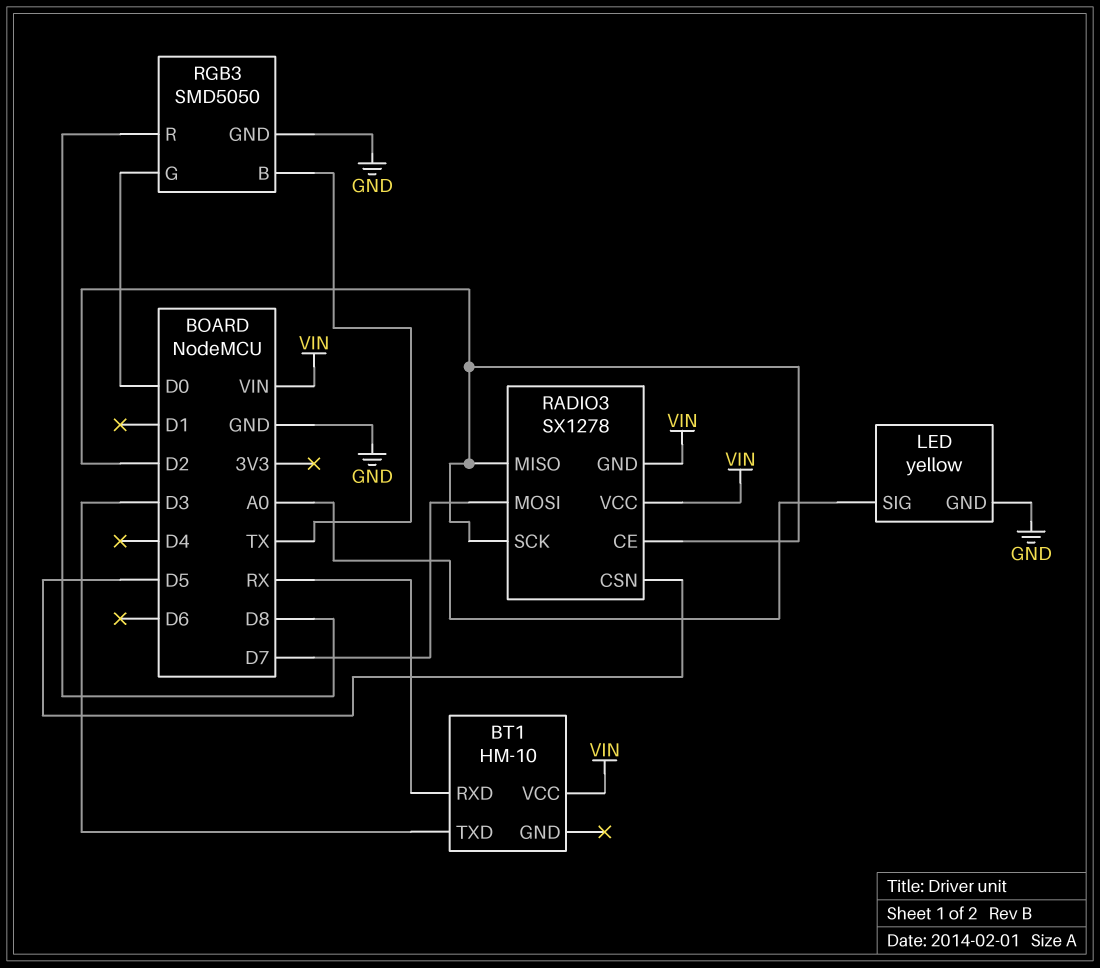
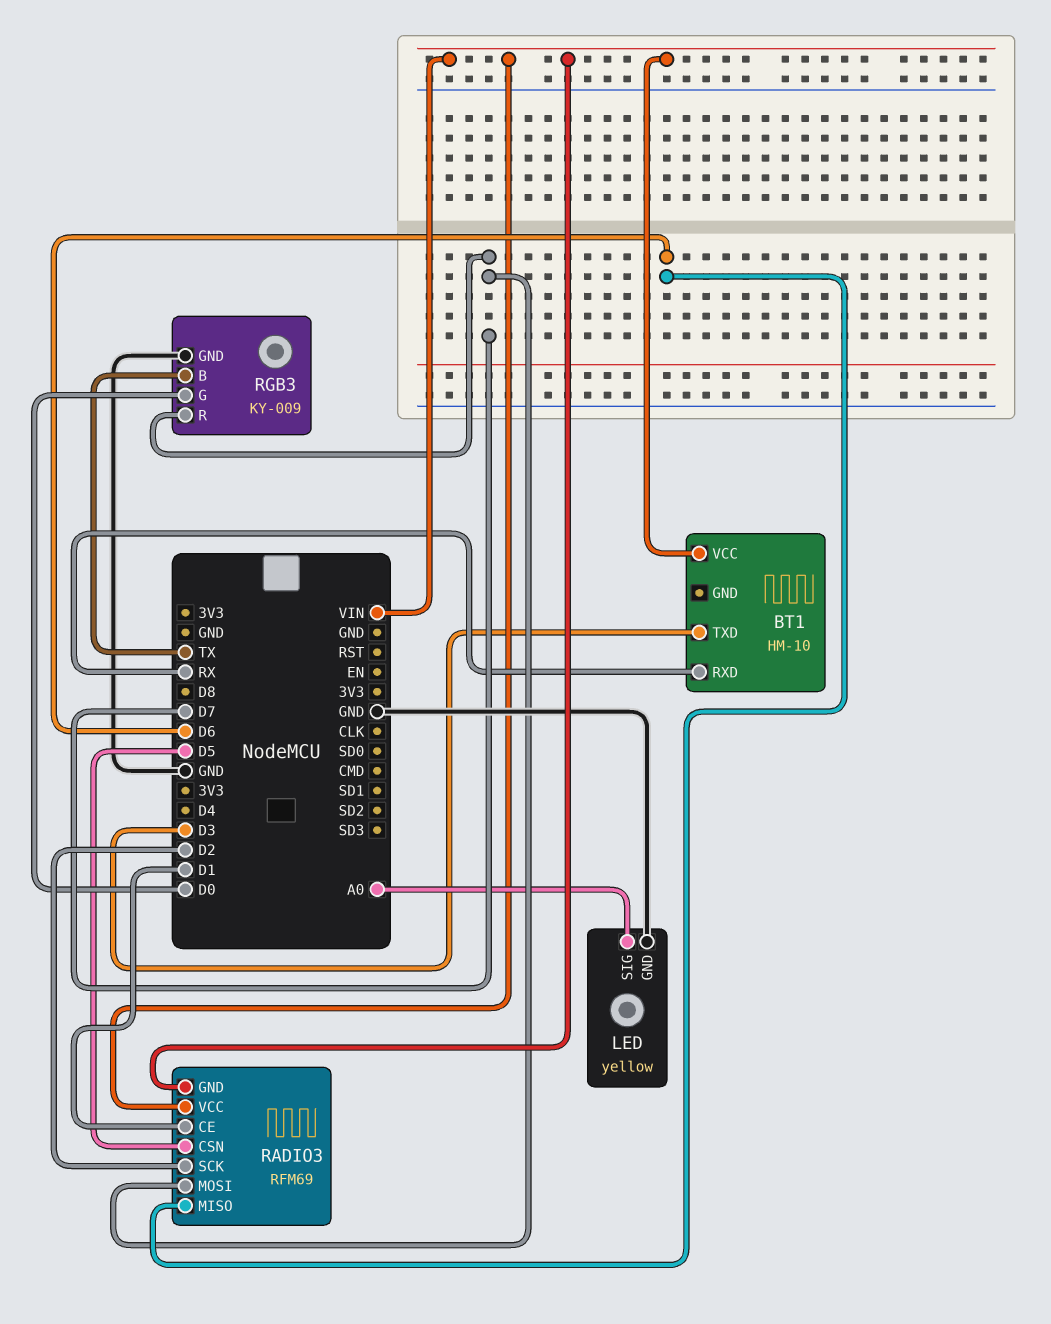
RADIO3: SX1278 -> RFM69
RADIO3 pin CE: D2 -> D1
RADIO3 pin MISO: D2 -> D6
RGB3: SMD5050 -> KY-009
RGB3 pin R: D8 -> D7

